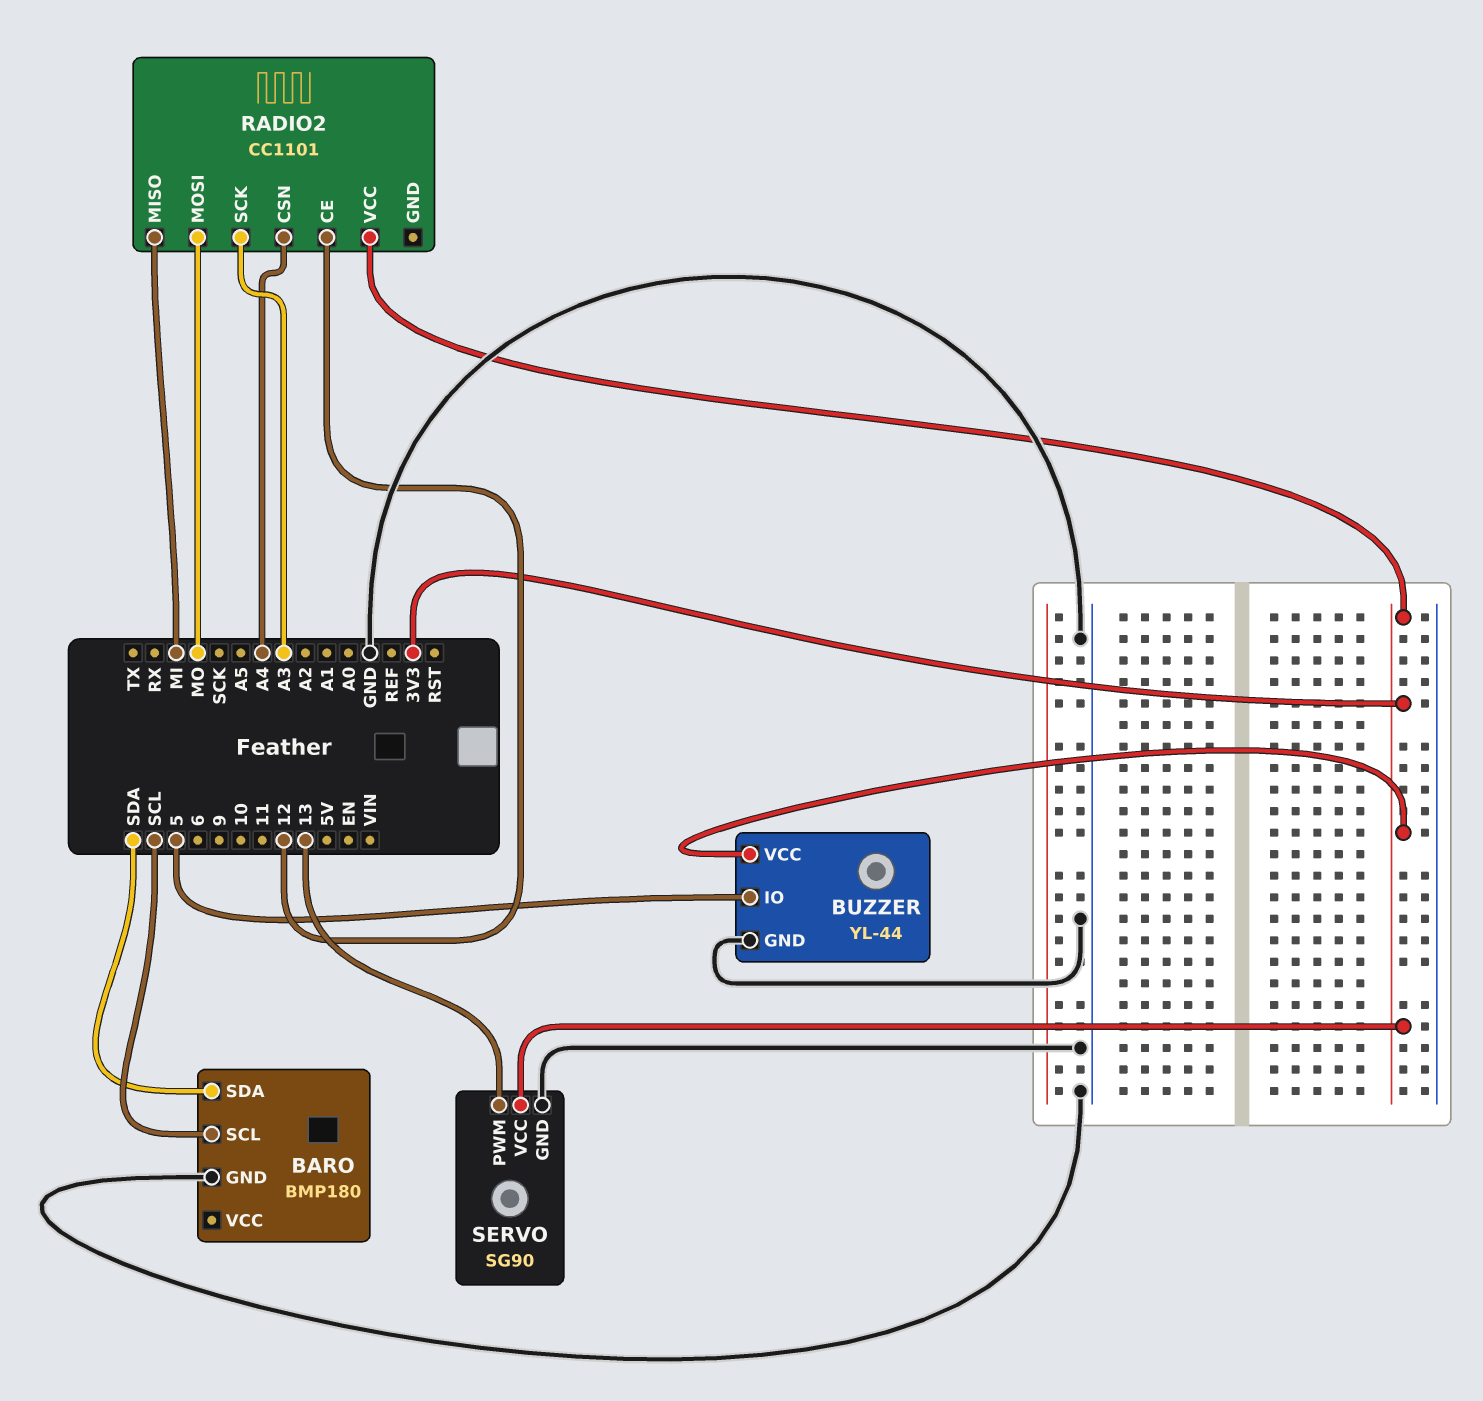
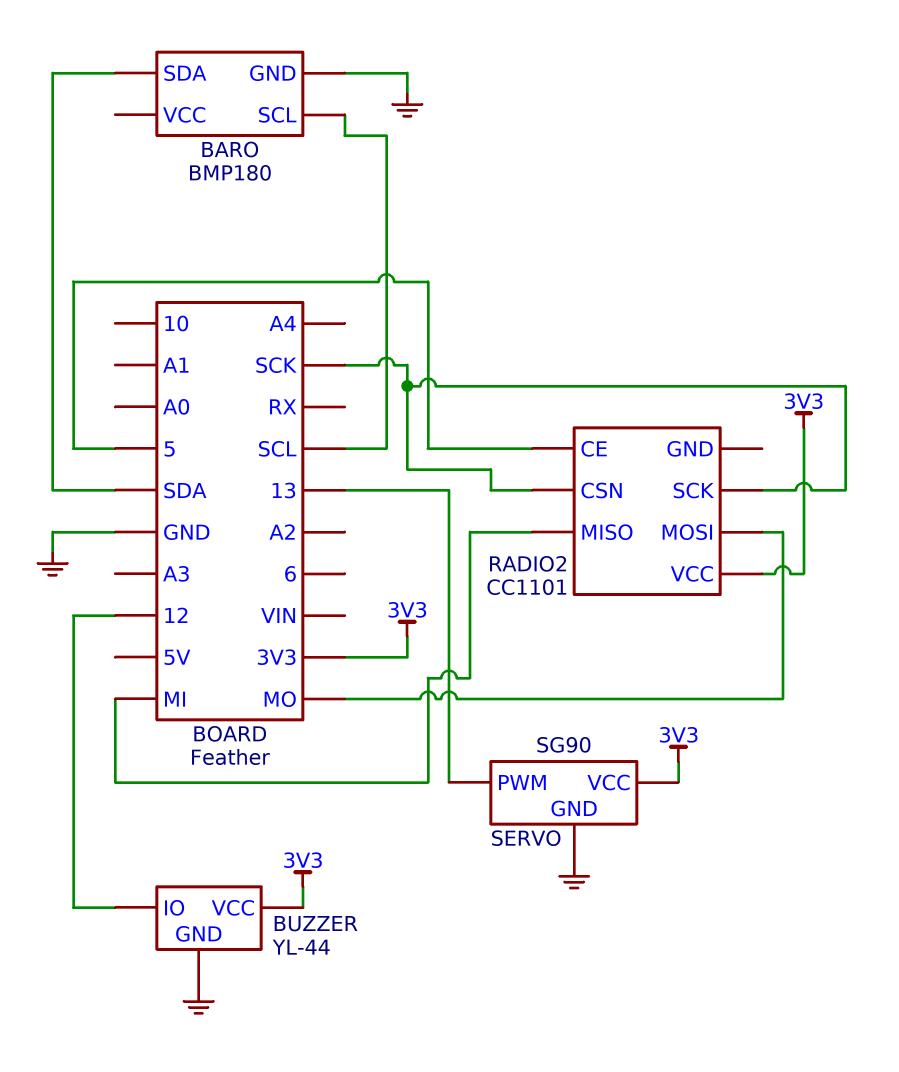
BUZZER pin IO: 5 -> 12
RADIO2 pin CE: 12 -> 5
RADIO2 pin CSN: A4 -> SCK
RADIO2 pin SCK: A3 -> SCK

